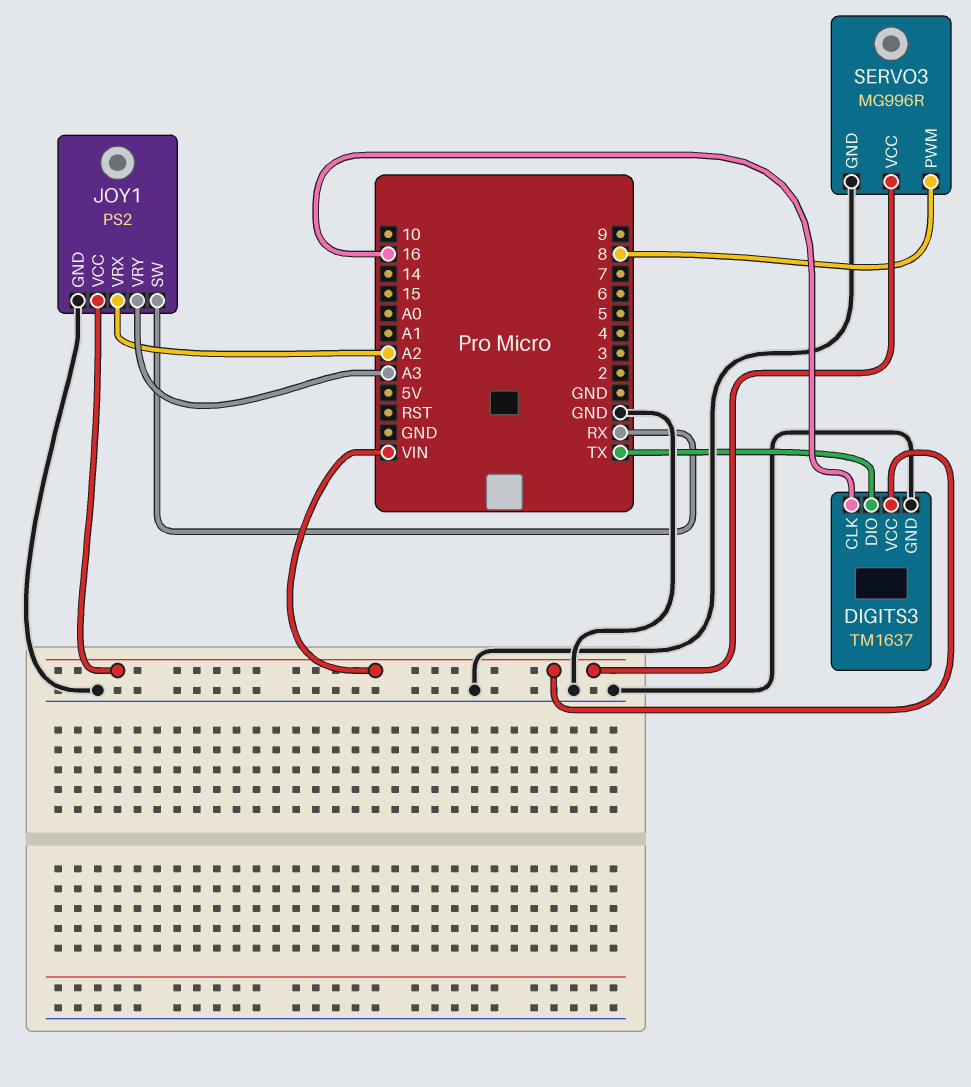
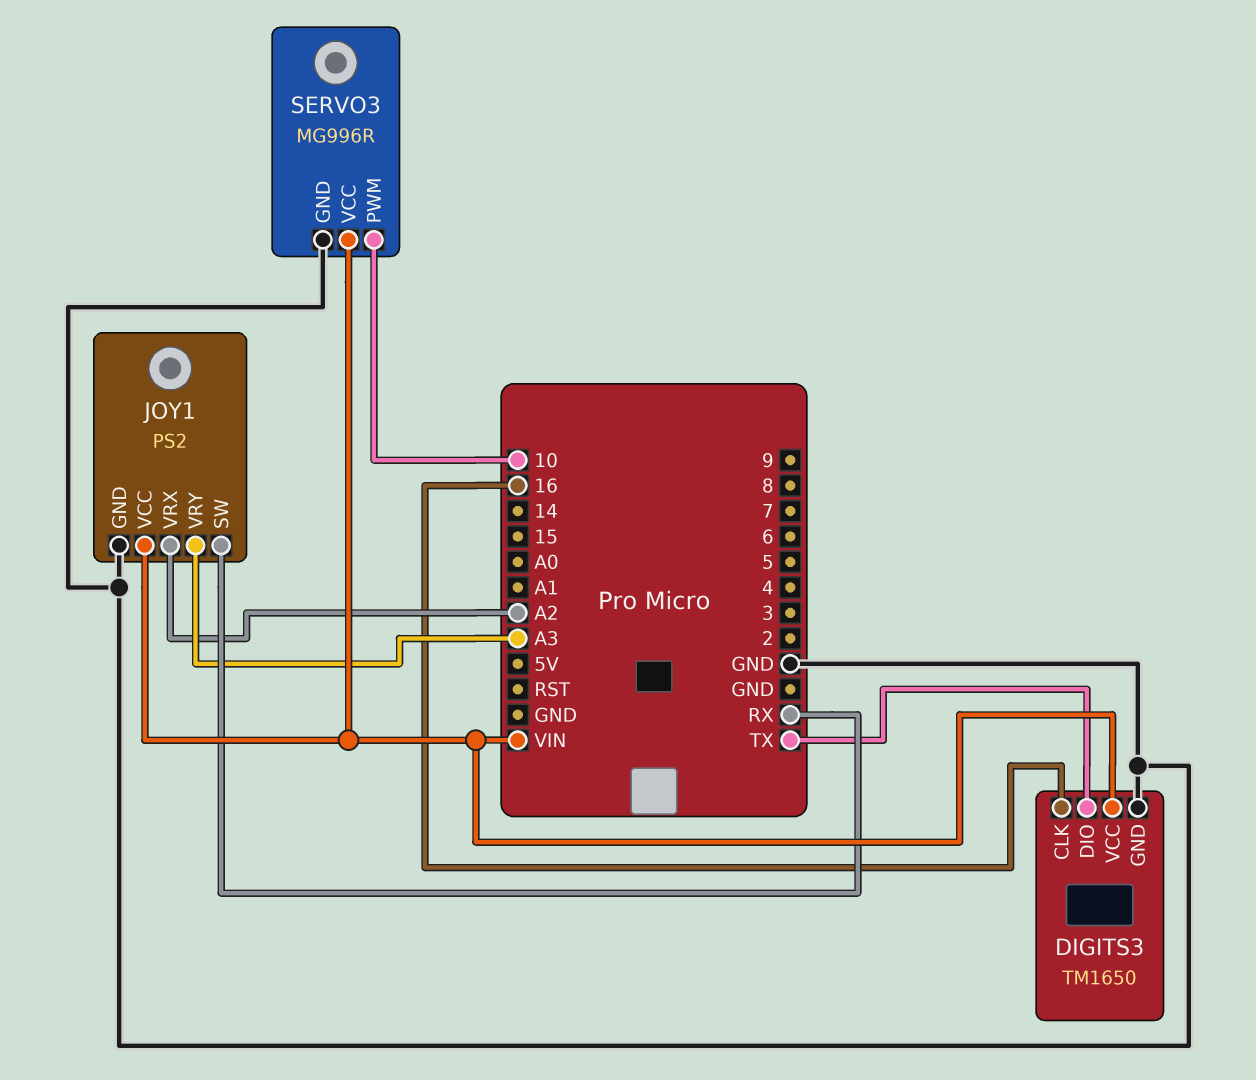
DIGITS3: TM1637 -> TM1650
SERVO3 pin PWM: 8 -> 10

